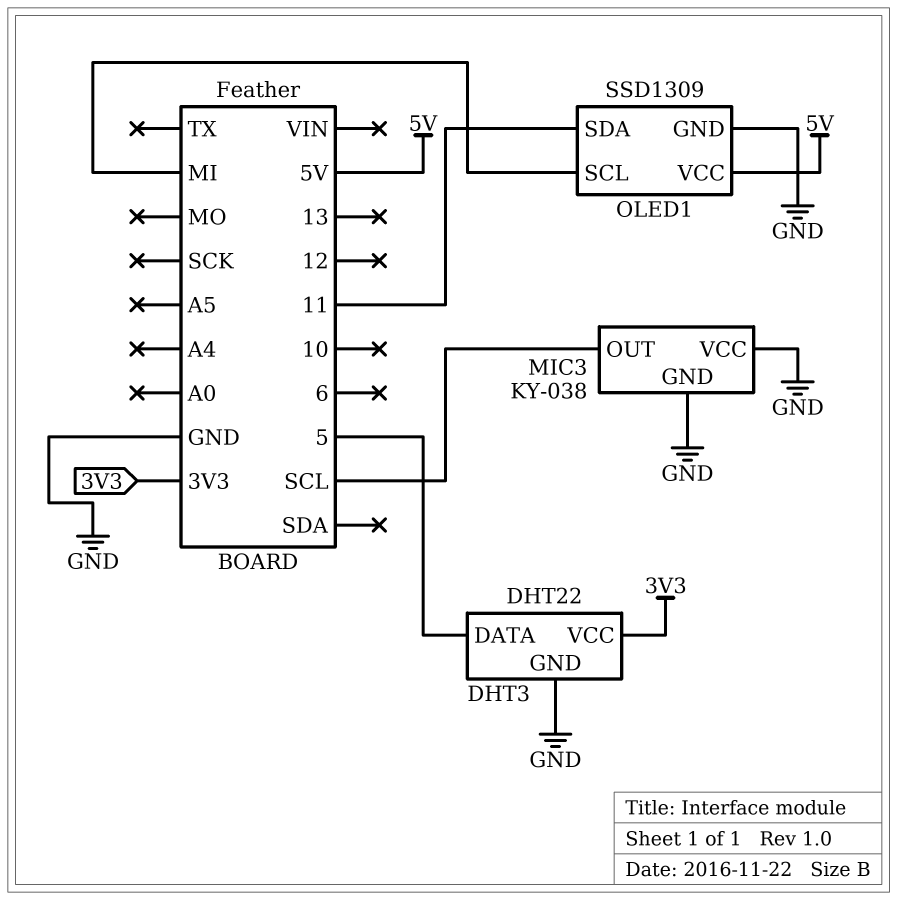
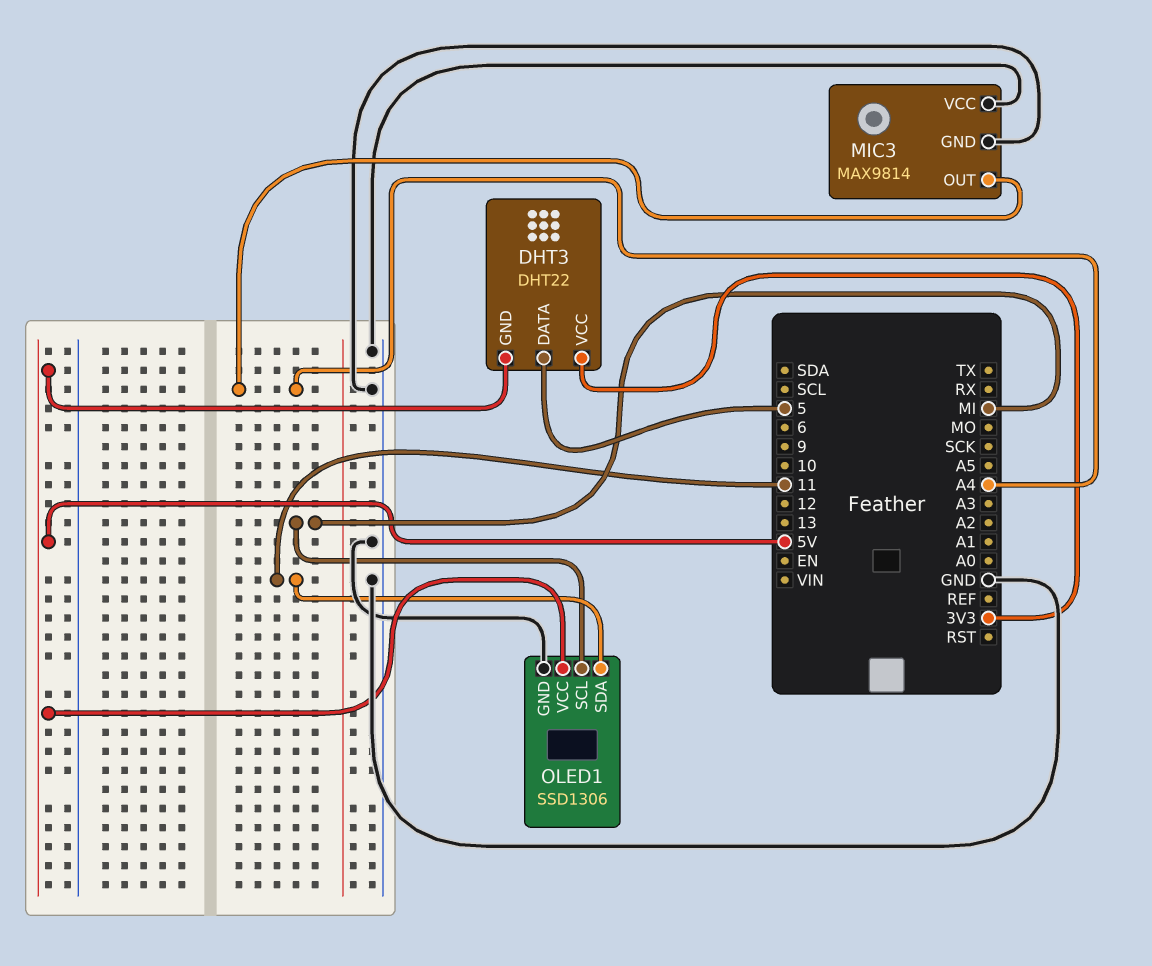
DHT3 pin GND: GND -> 5V
MIC3: KY-038 -> MAX9814
MIC3 pin OUT: SCL -> A4
OLED1: SSD1309 -> SSD1306

